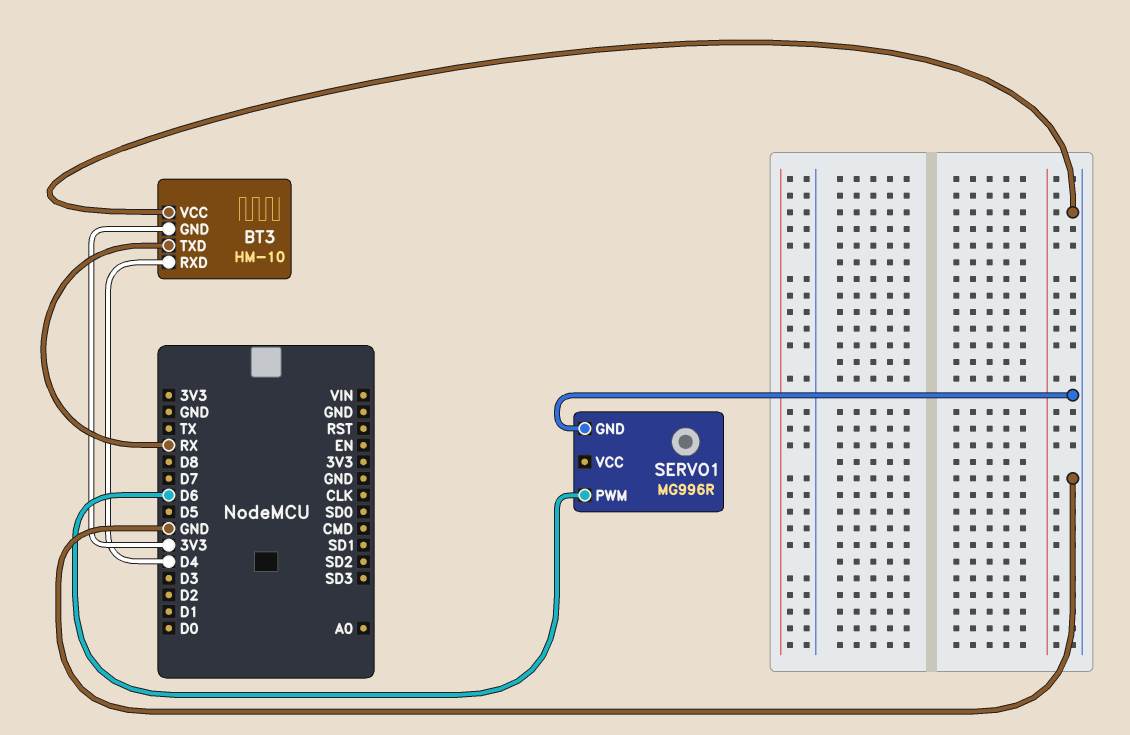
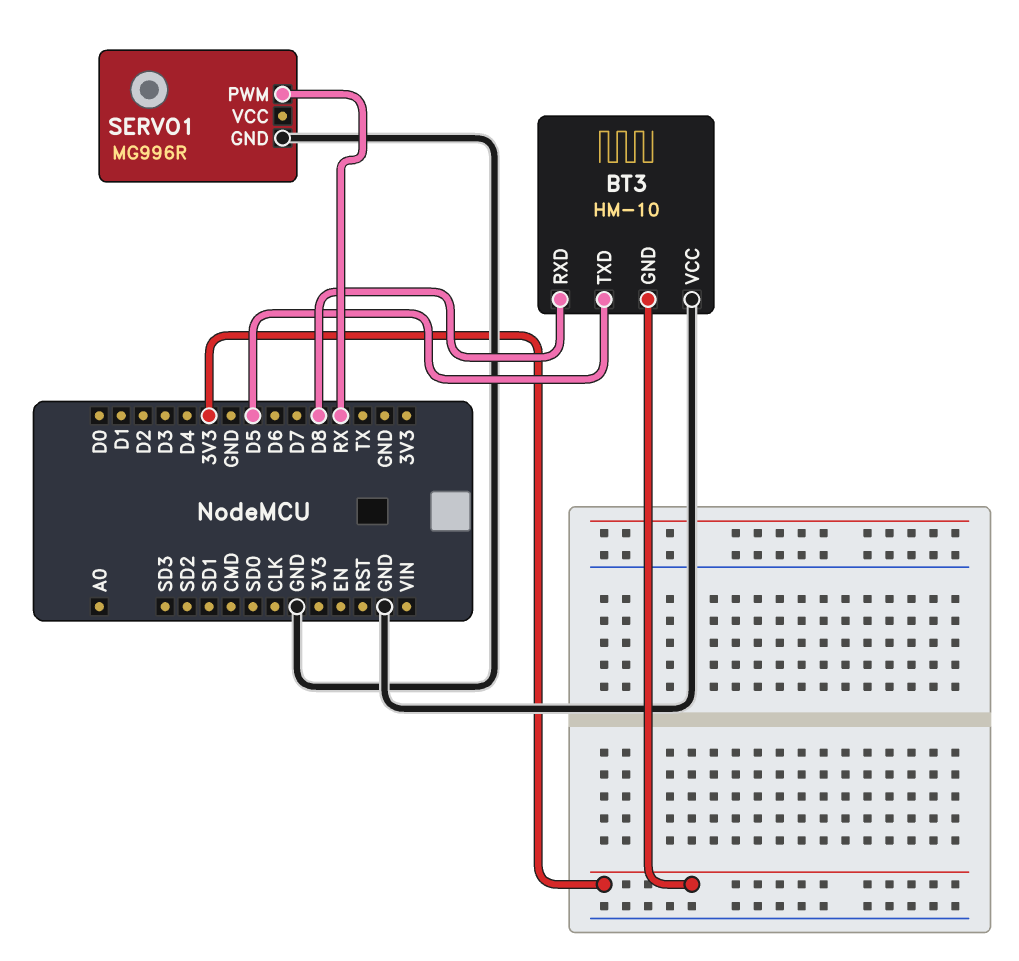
BT3 pin RXD: D4 -> D8
BT3 pin TXD: RX -> D5
SERVO1 pin PWM: D6 -> RX

